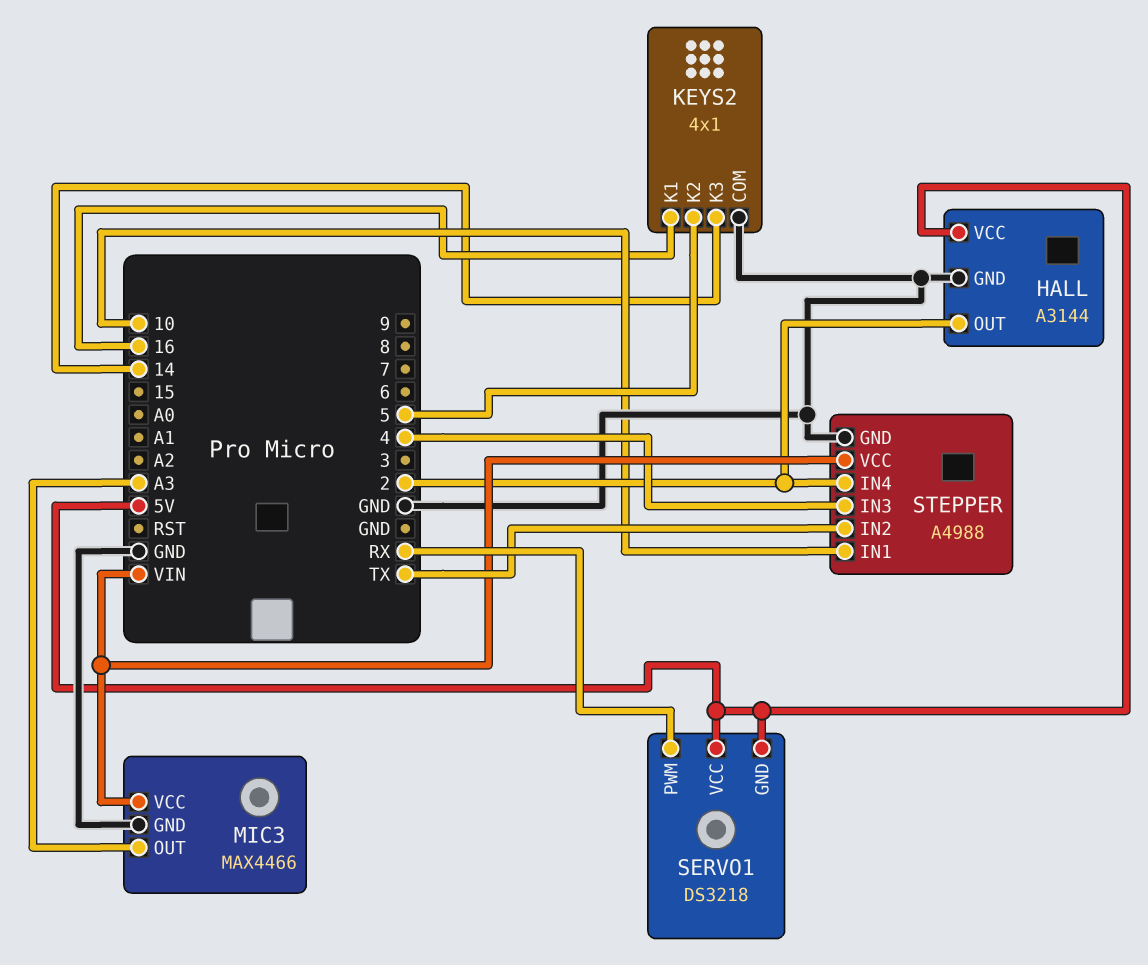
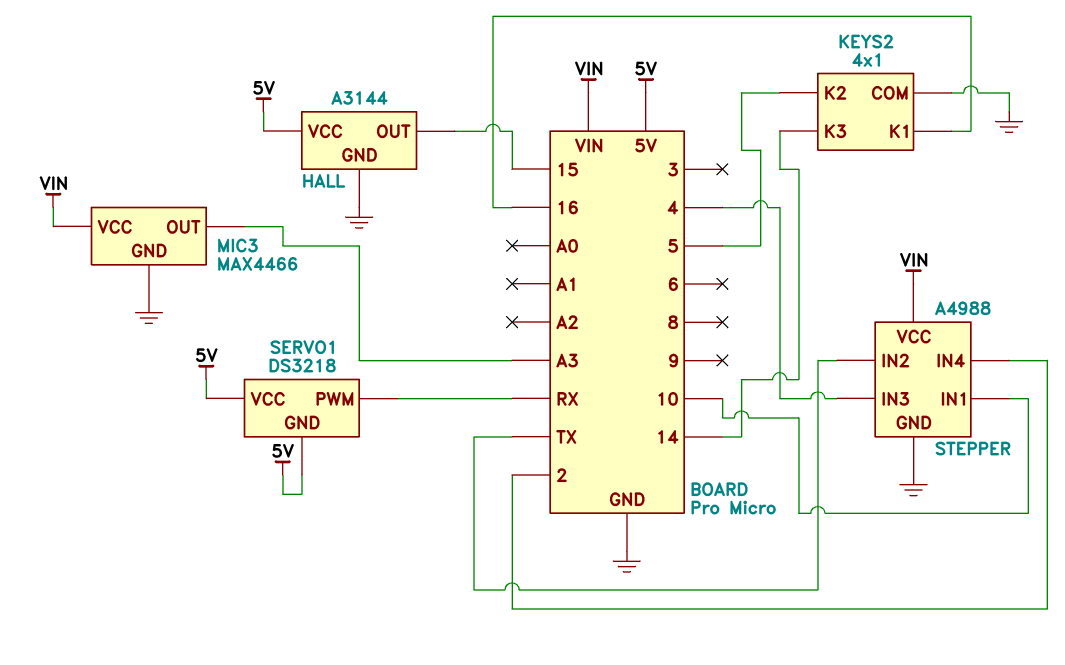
HALL pin OUT: 2 -> 15

